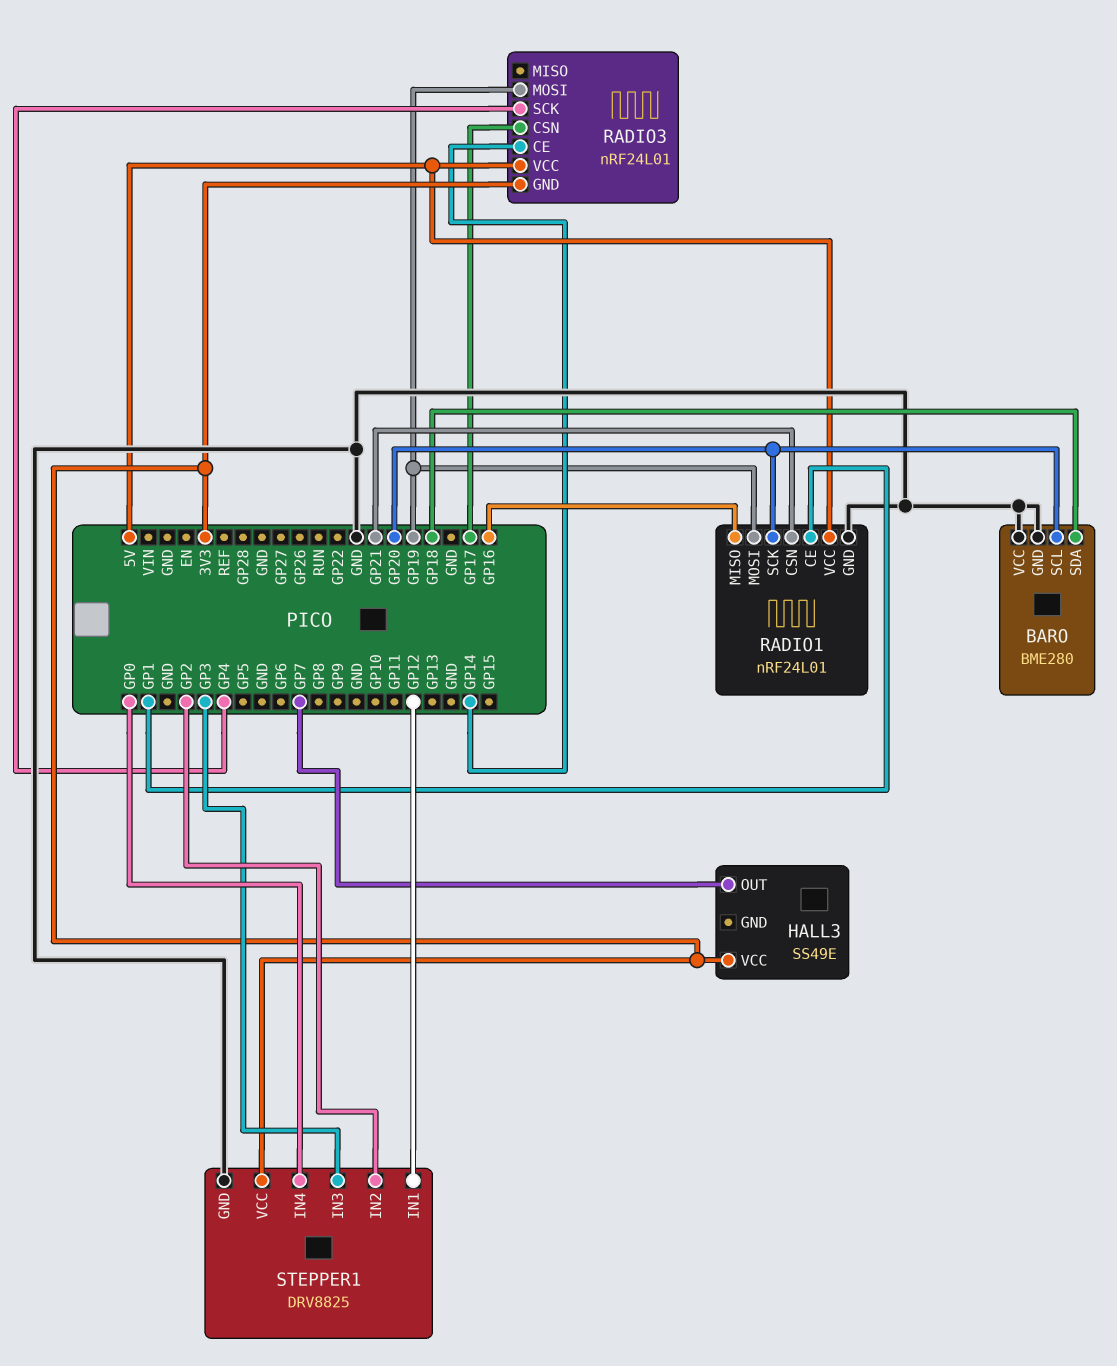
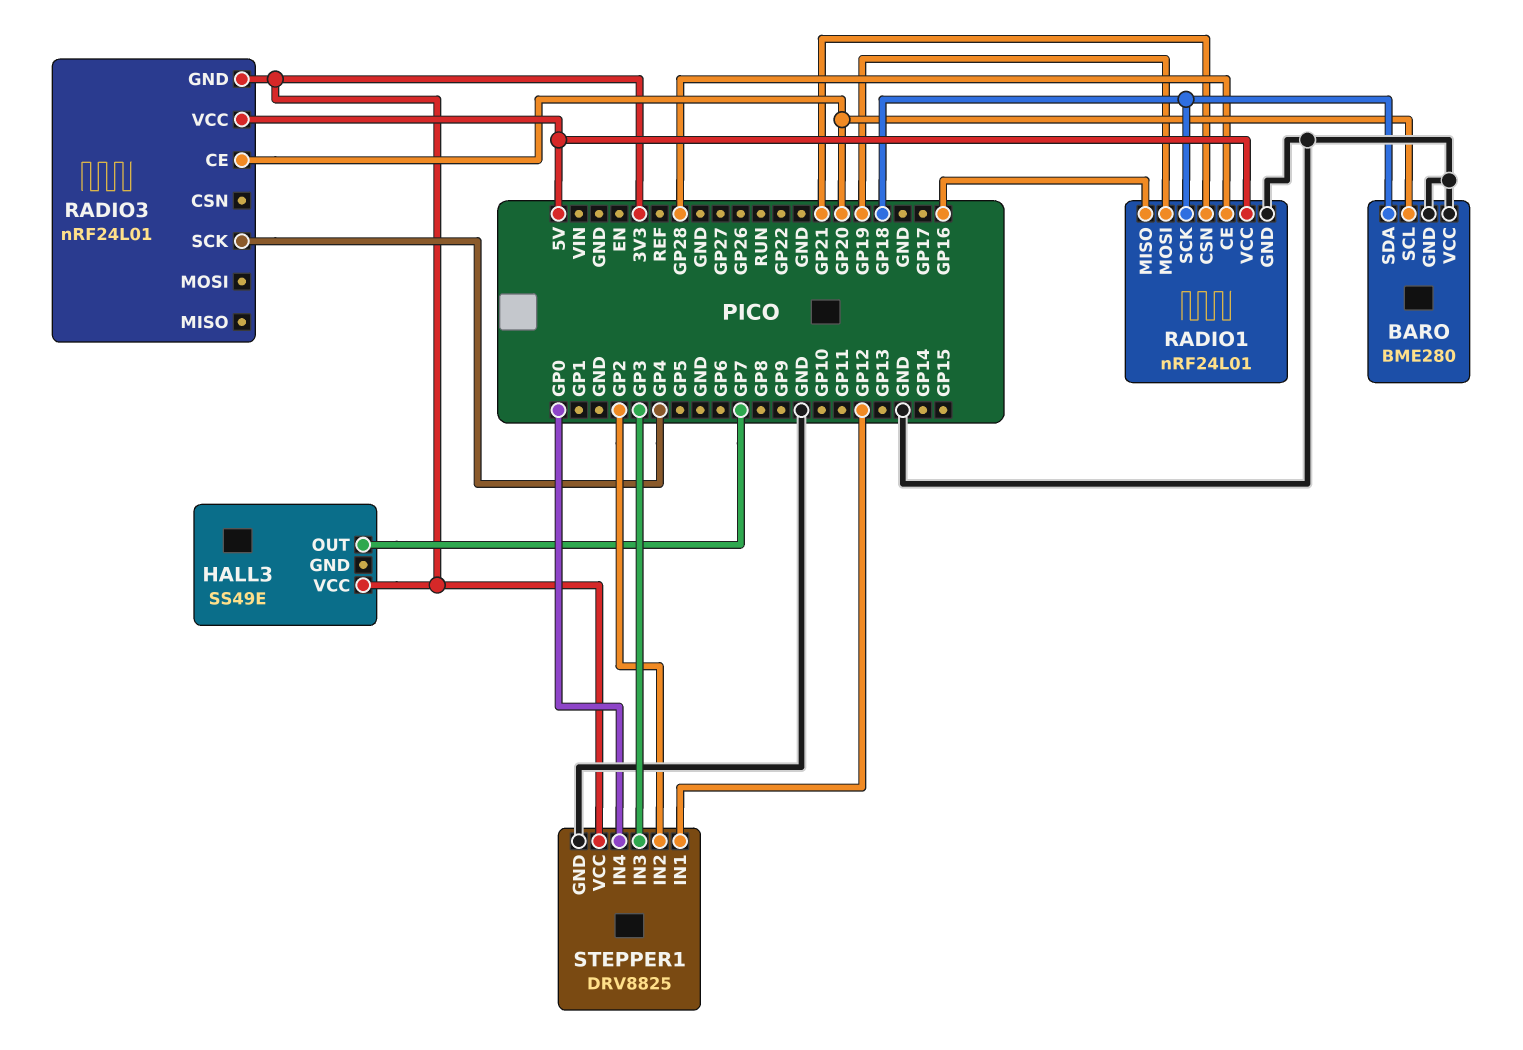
RADIO1 pin CE: GP1 -> GP28
RADIO1 pin SCK: GP20 -> GP18
RADIO3 pin CE: GP14 -> GP20
RADIO3 pin CSN: GP17 -> none
RADIO3 pin MOSI: GP19 -> none

